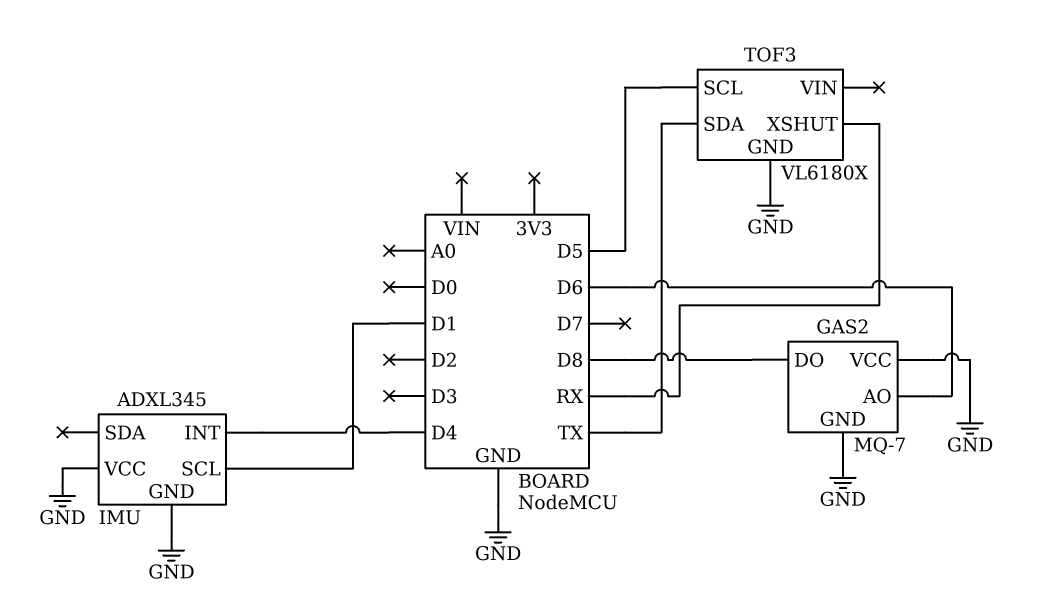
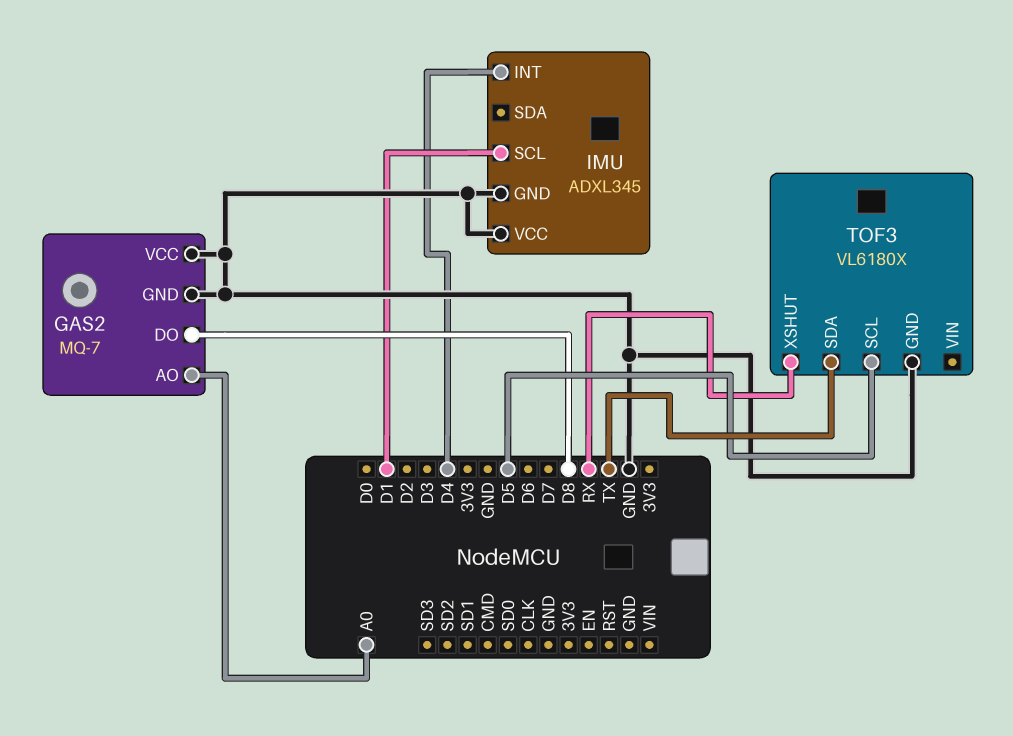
GAS2 pin AO: D6 -> A0

